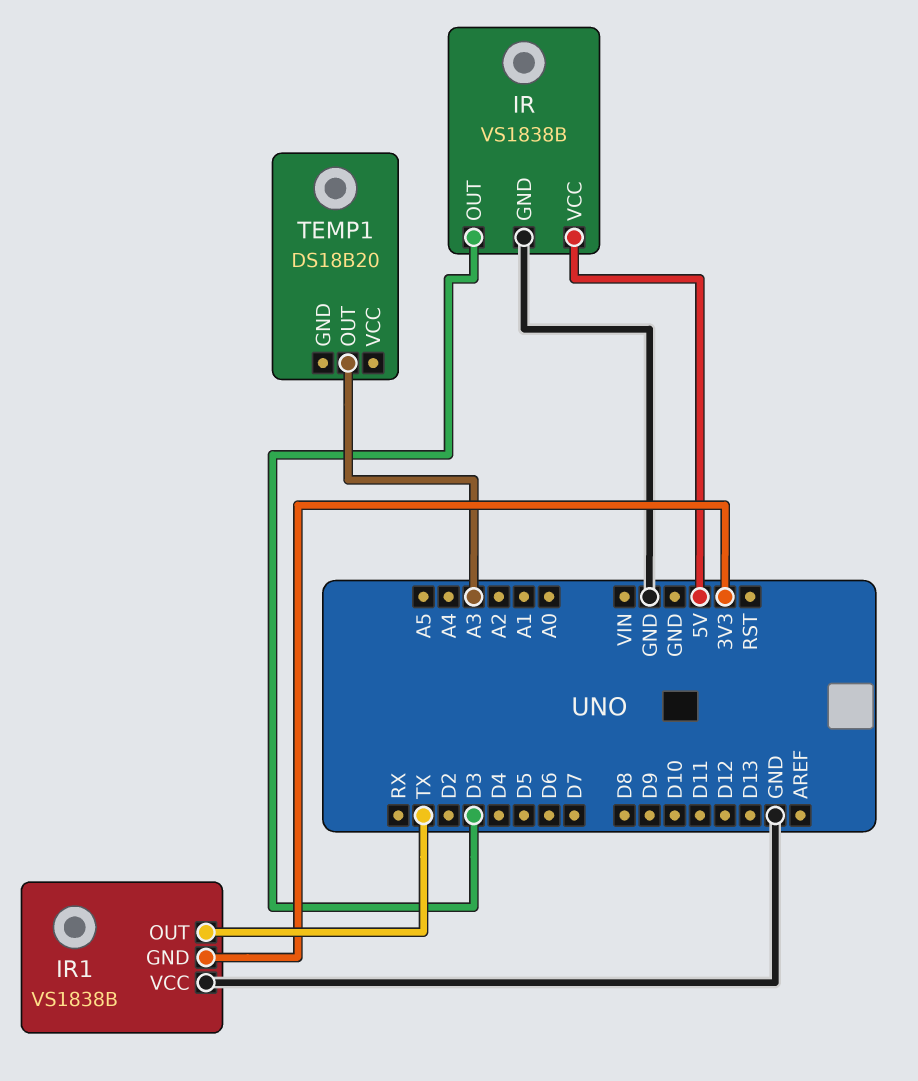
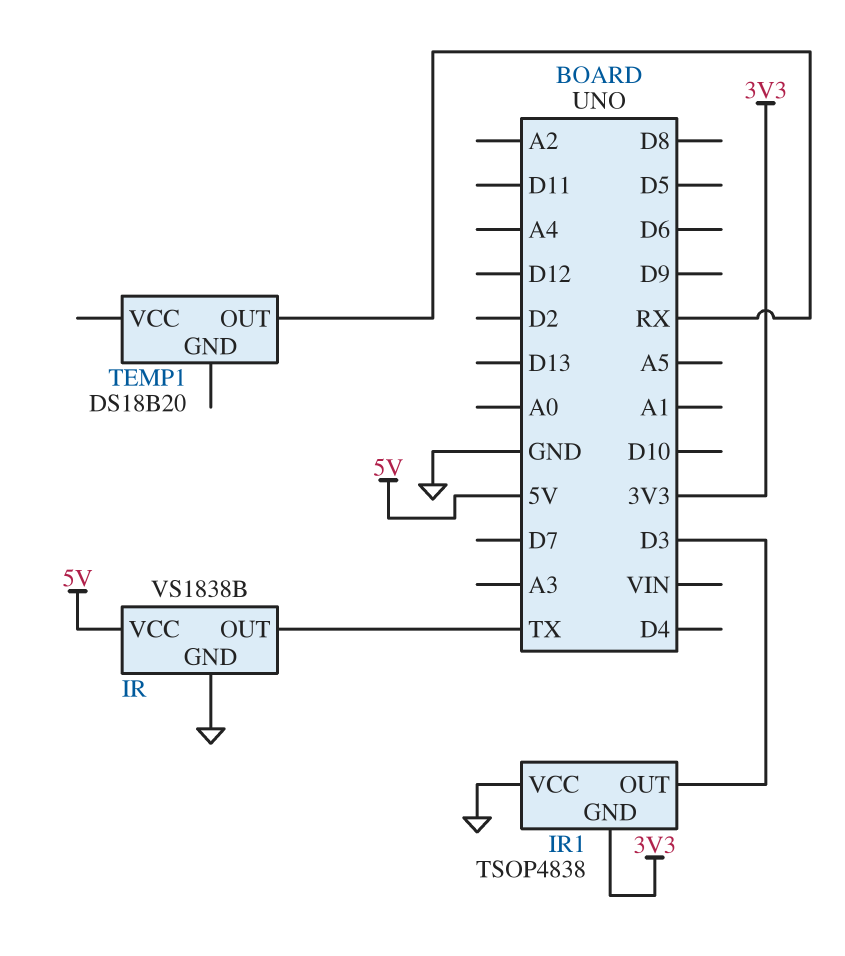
IR pin OUT: D3 -> TX
IR1: VS1838B -> TSOP4838
IR1 pin OUT: TX -> D3
TEMP1 pin OUT: A3 -> RX

